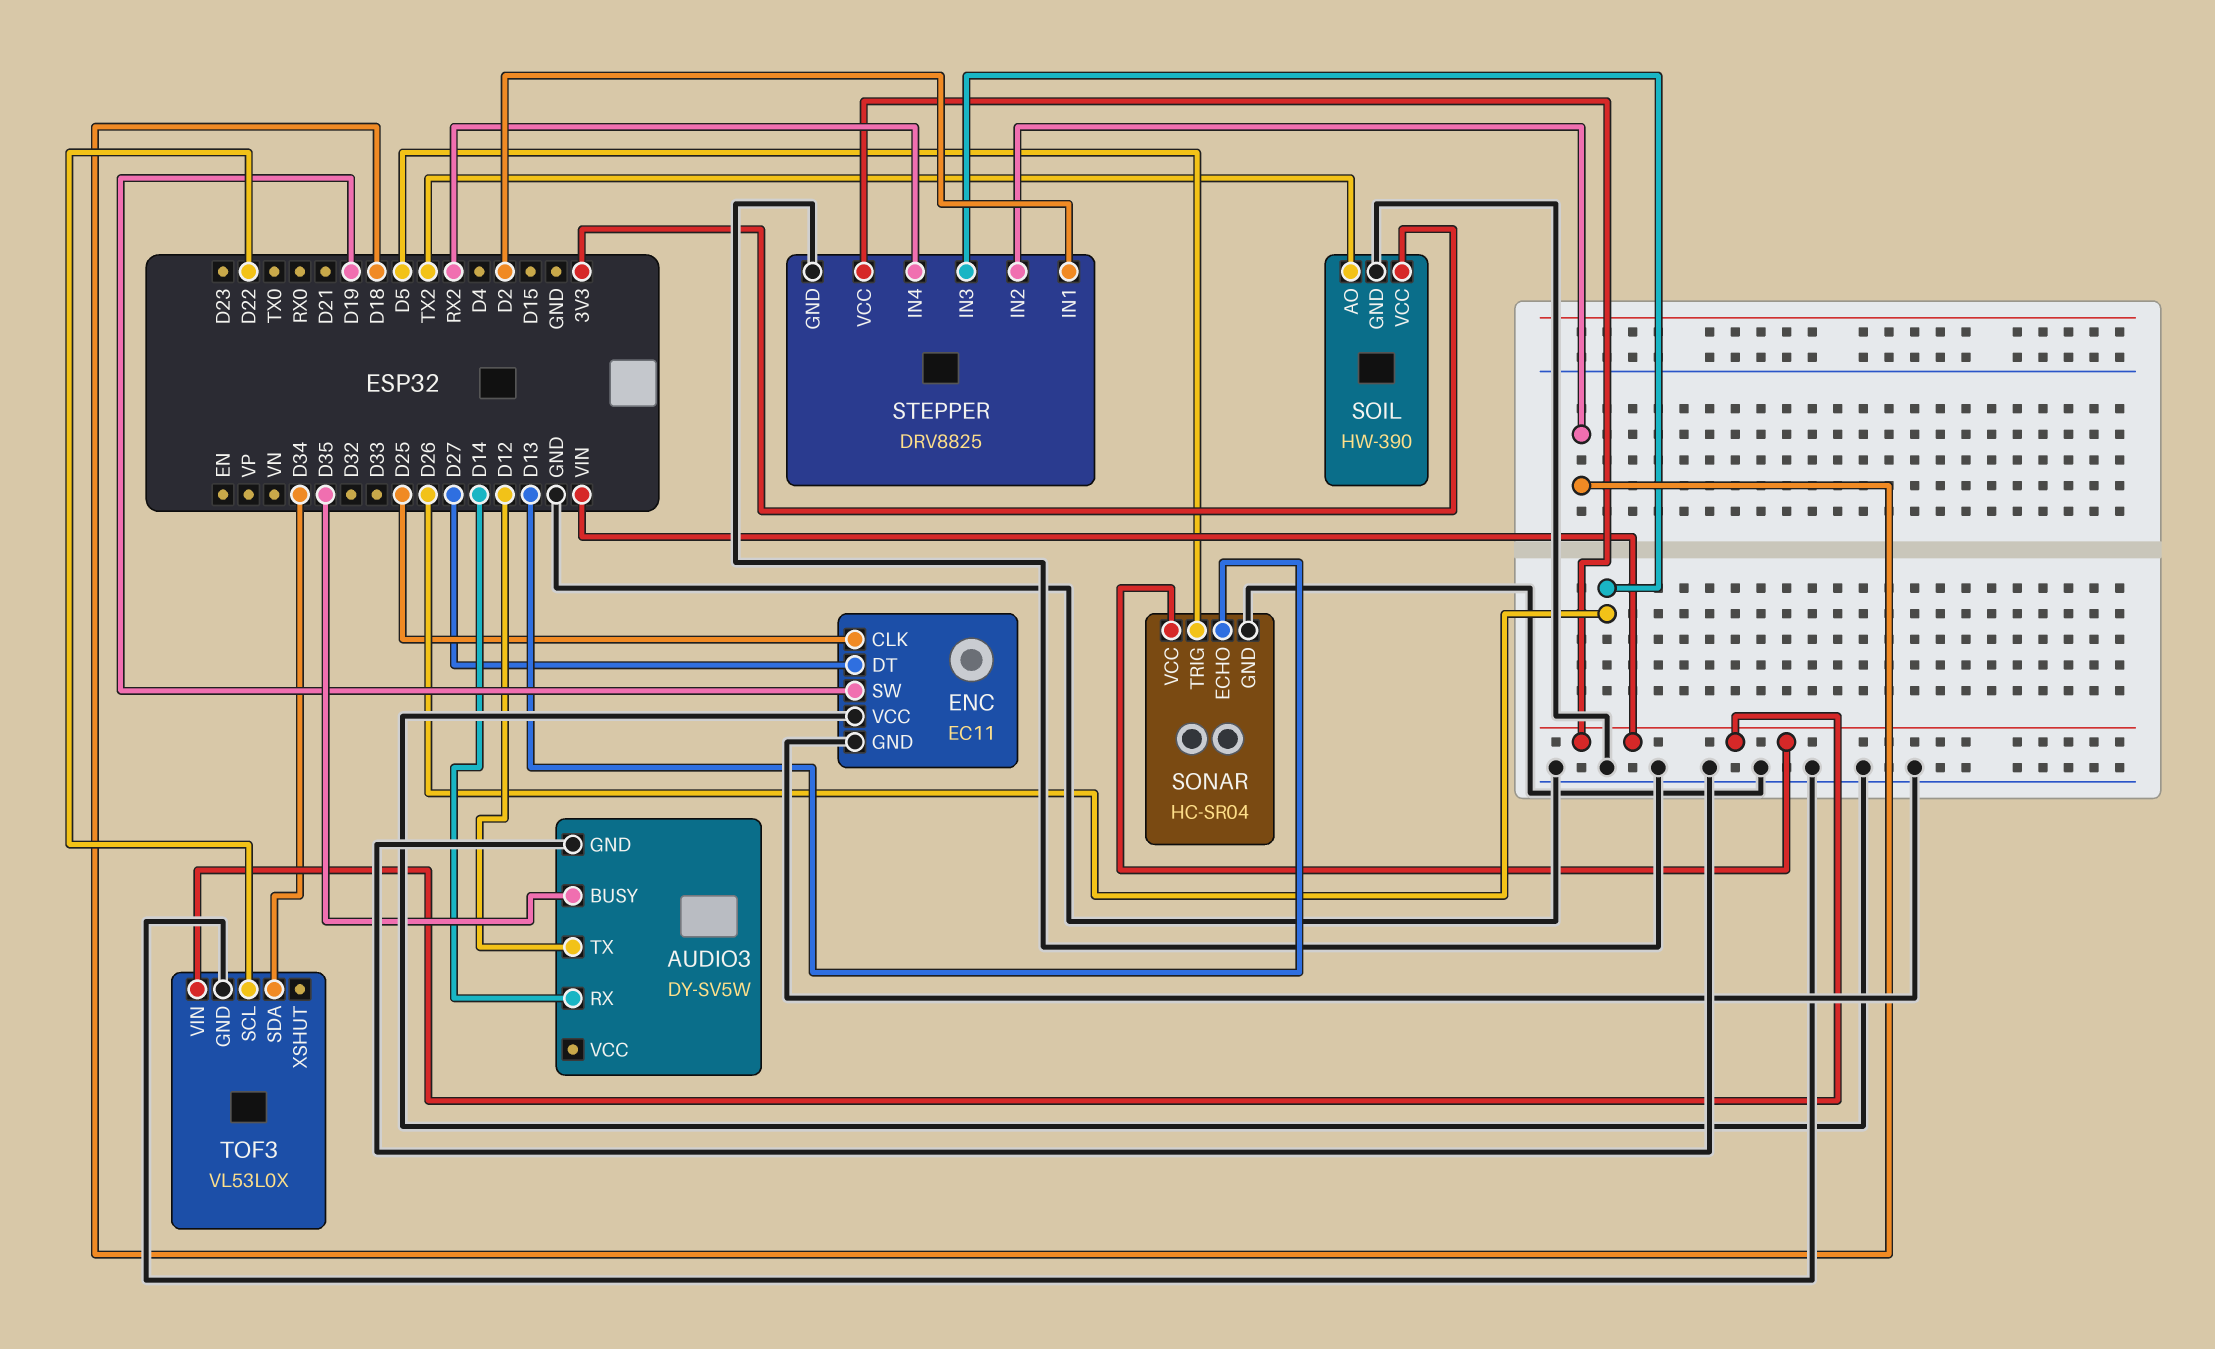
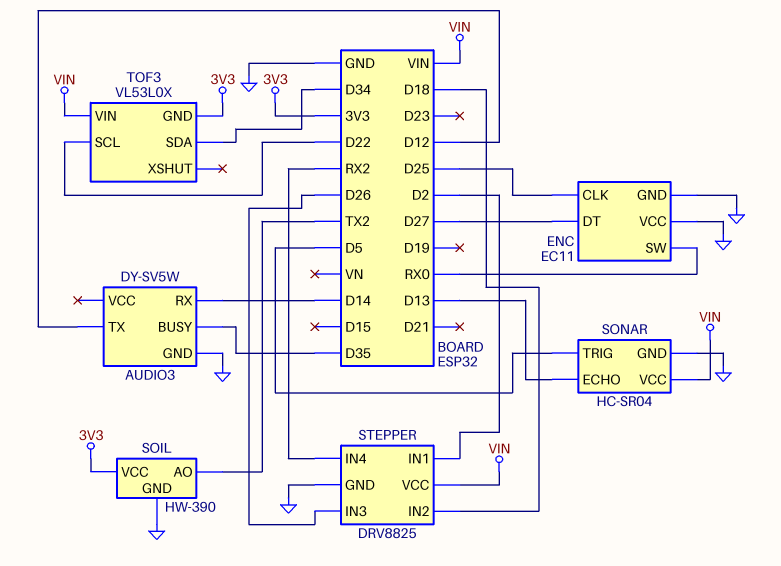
ENC pin SW: D19 -> RX0
TOF3 pin GND: GND -> 3V3

